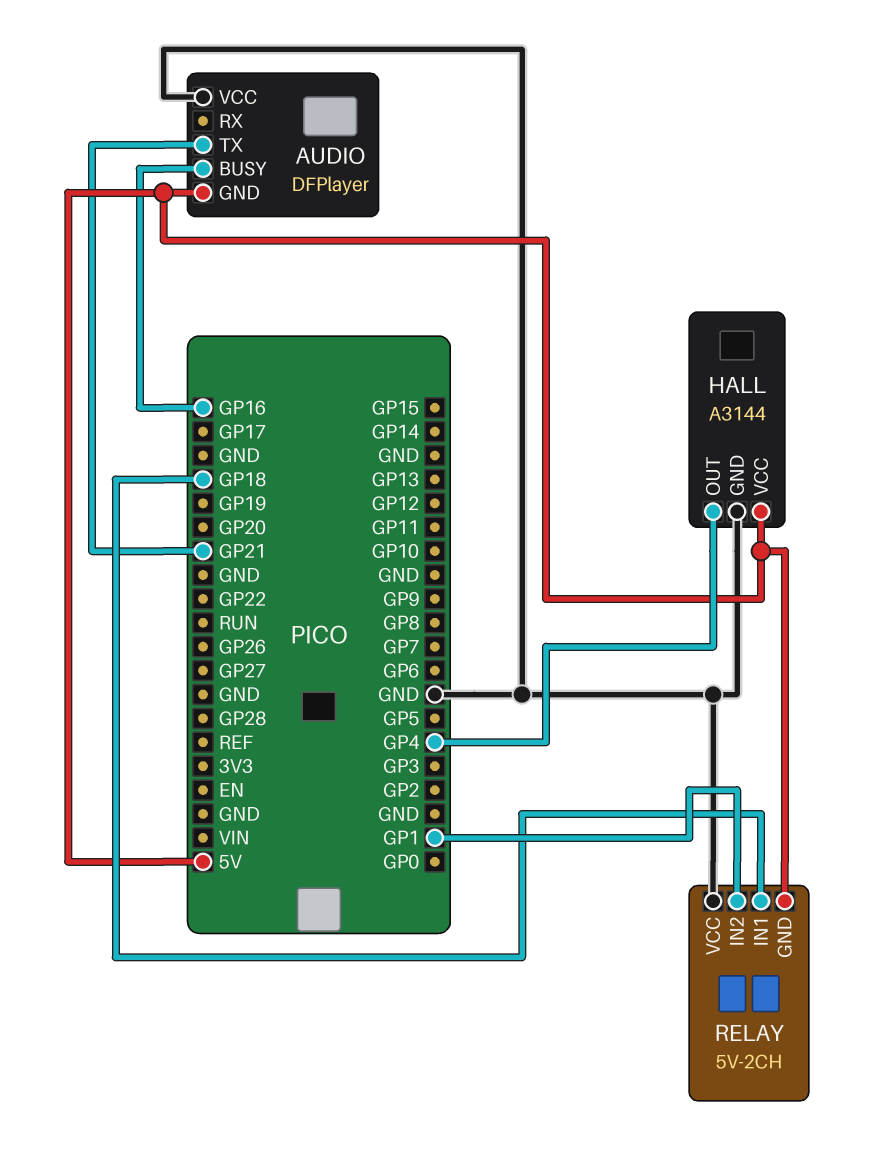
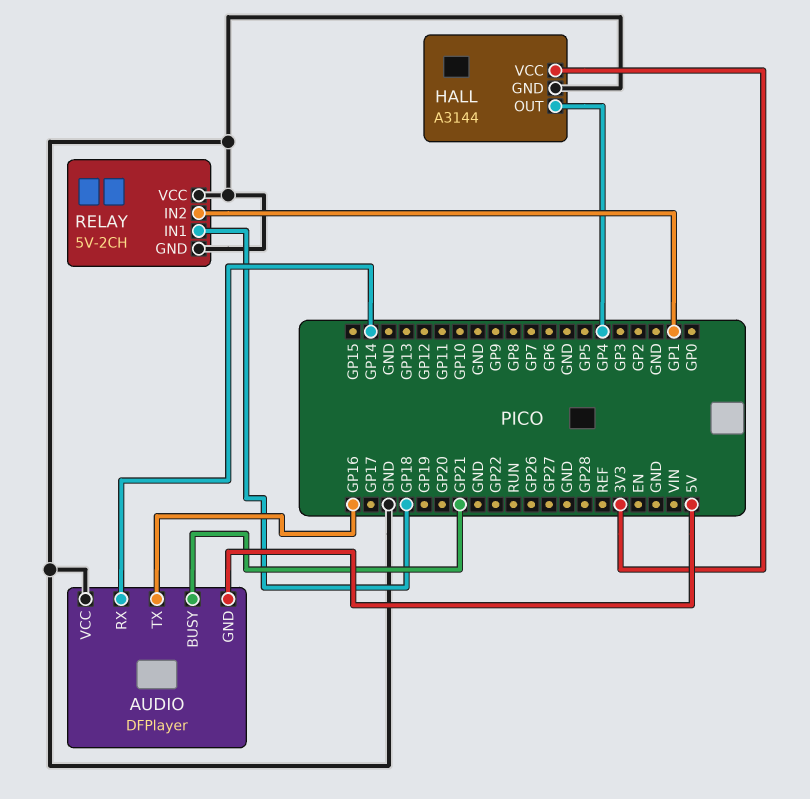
AUDIO pin BUSY: GP16 -> GP21
AUDIO pin RX: none -> GP14
AUDIO pin TX: GP21 -> GP16
HALL pin VCC: 5V -> 3V3
RELAY pin GND: 5V -> GND

